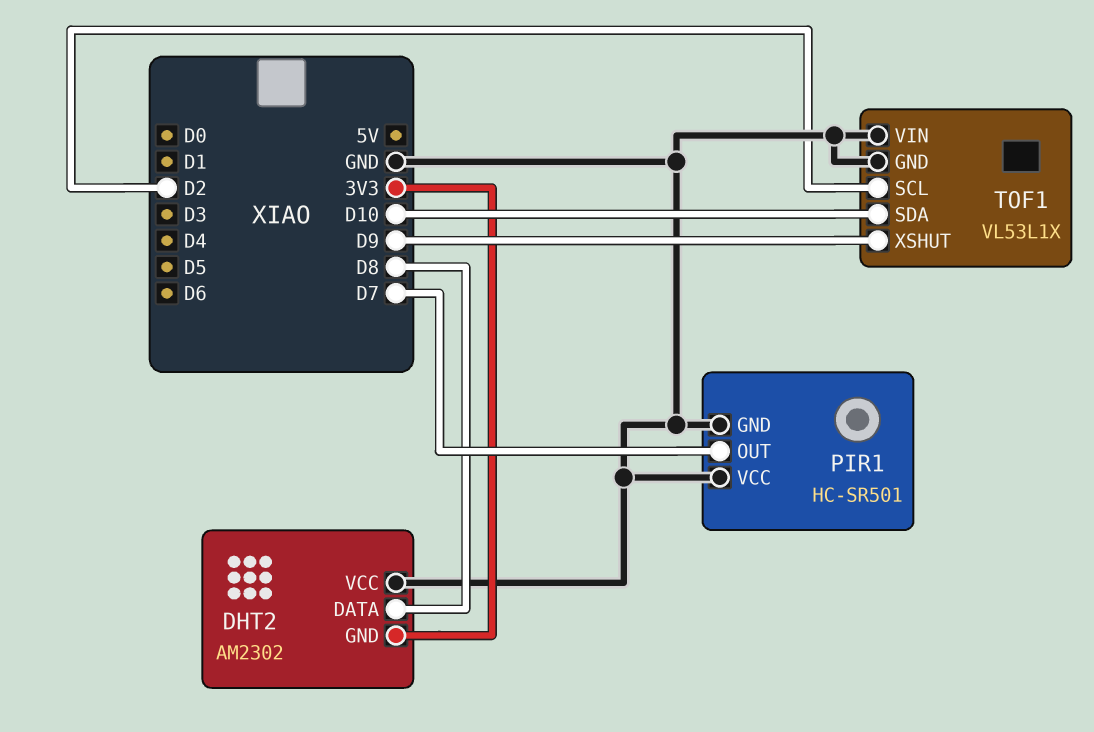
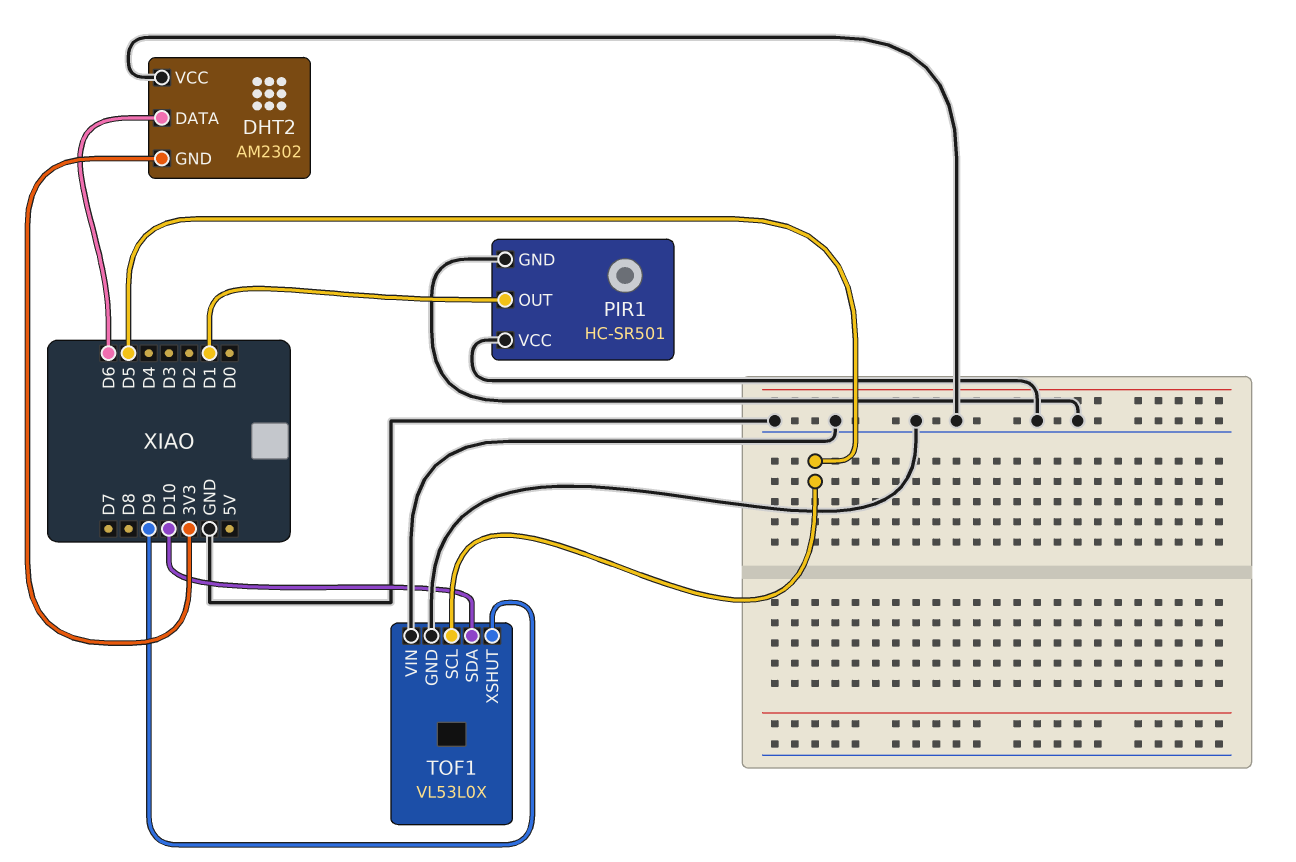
DHT2 pin DATA: D8 -> D6
PIR1 pin OUT: D7 -> D1
TOF1: VL53L1X -> VL53L0X
TOF1 pin SCL: D2 -> D5

